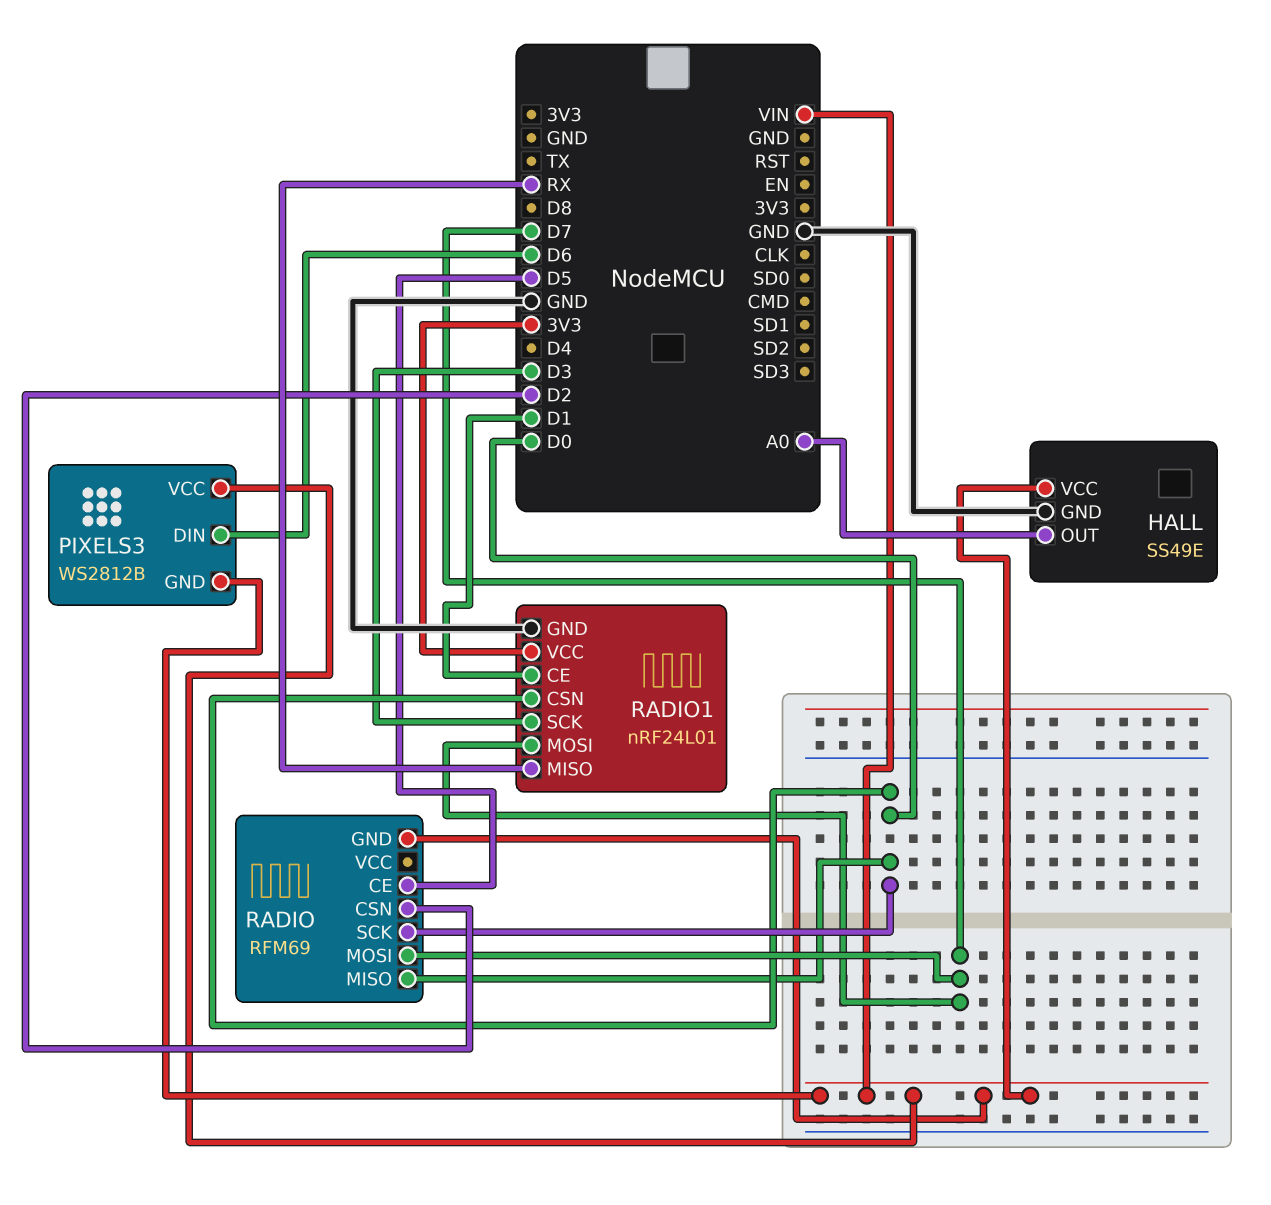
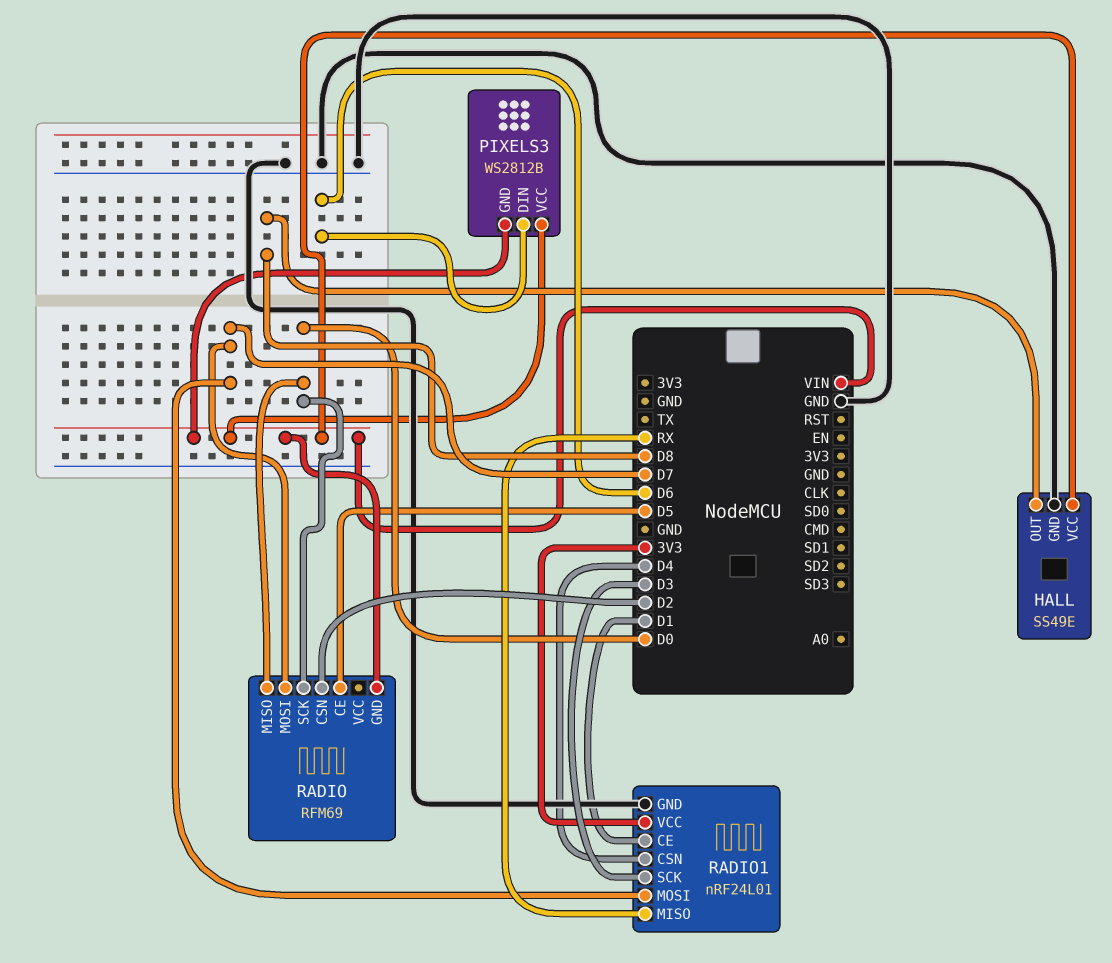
HALL pin OUT: A0 -> D8
RADIO1 pin CSN: D0 -> D4

